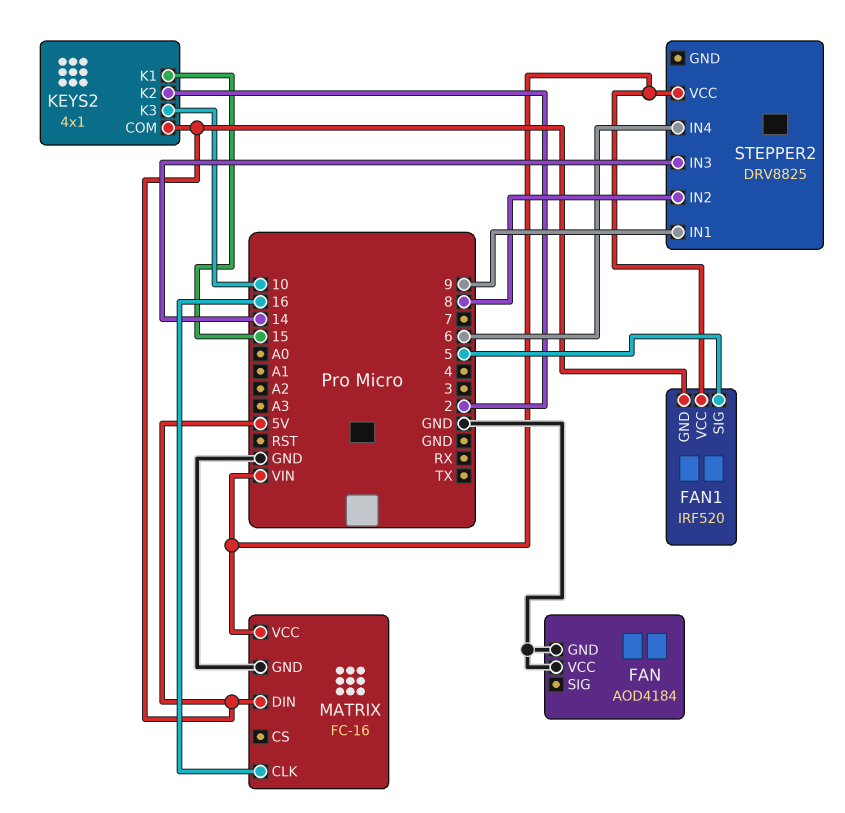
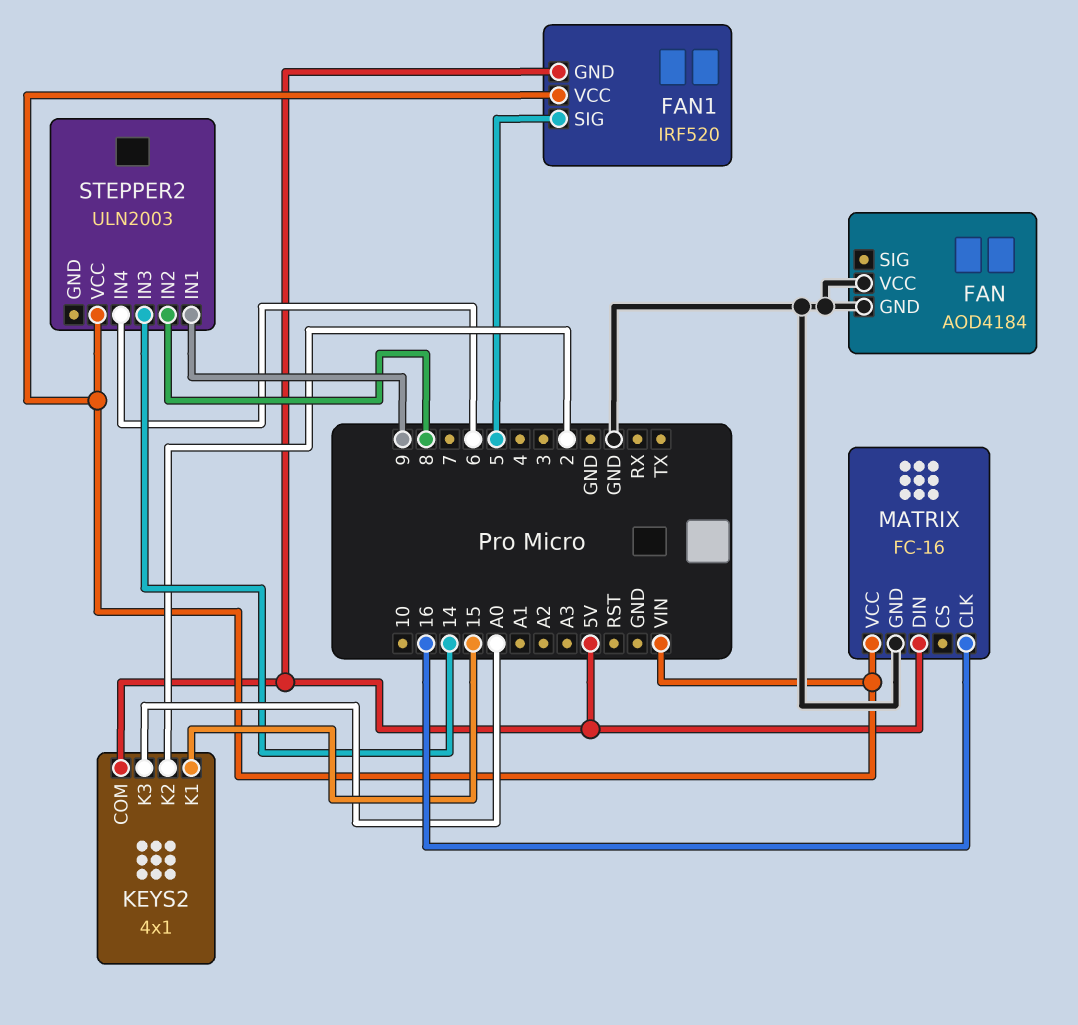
KEYS2 pin K3: 10 -> A0
STEPPER2: DRV8825 -> ULN2003

